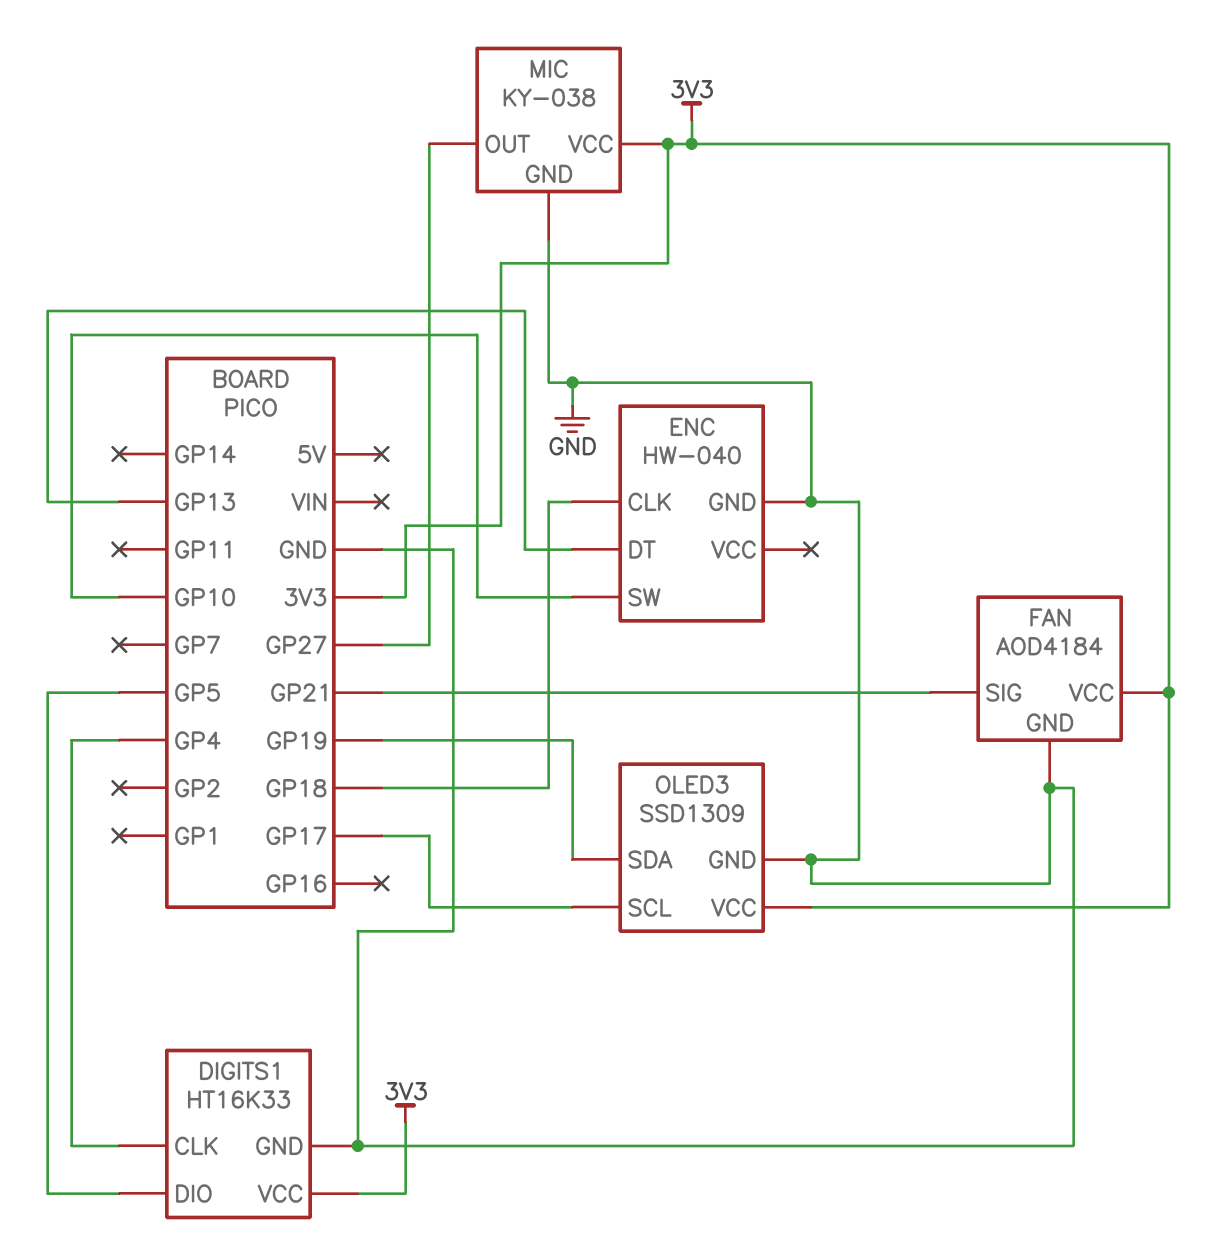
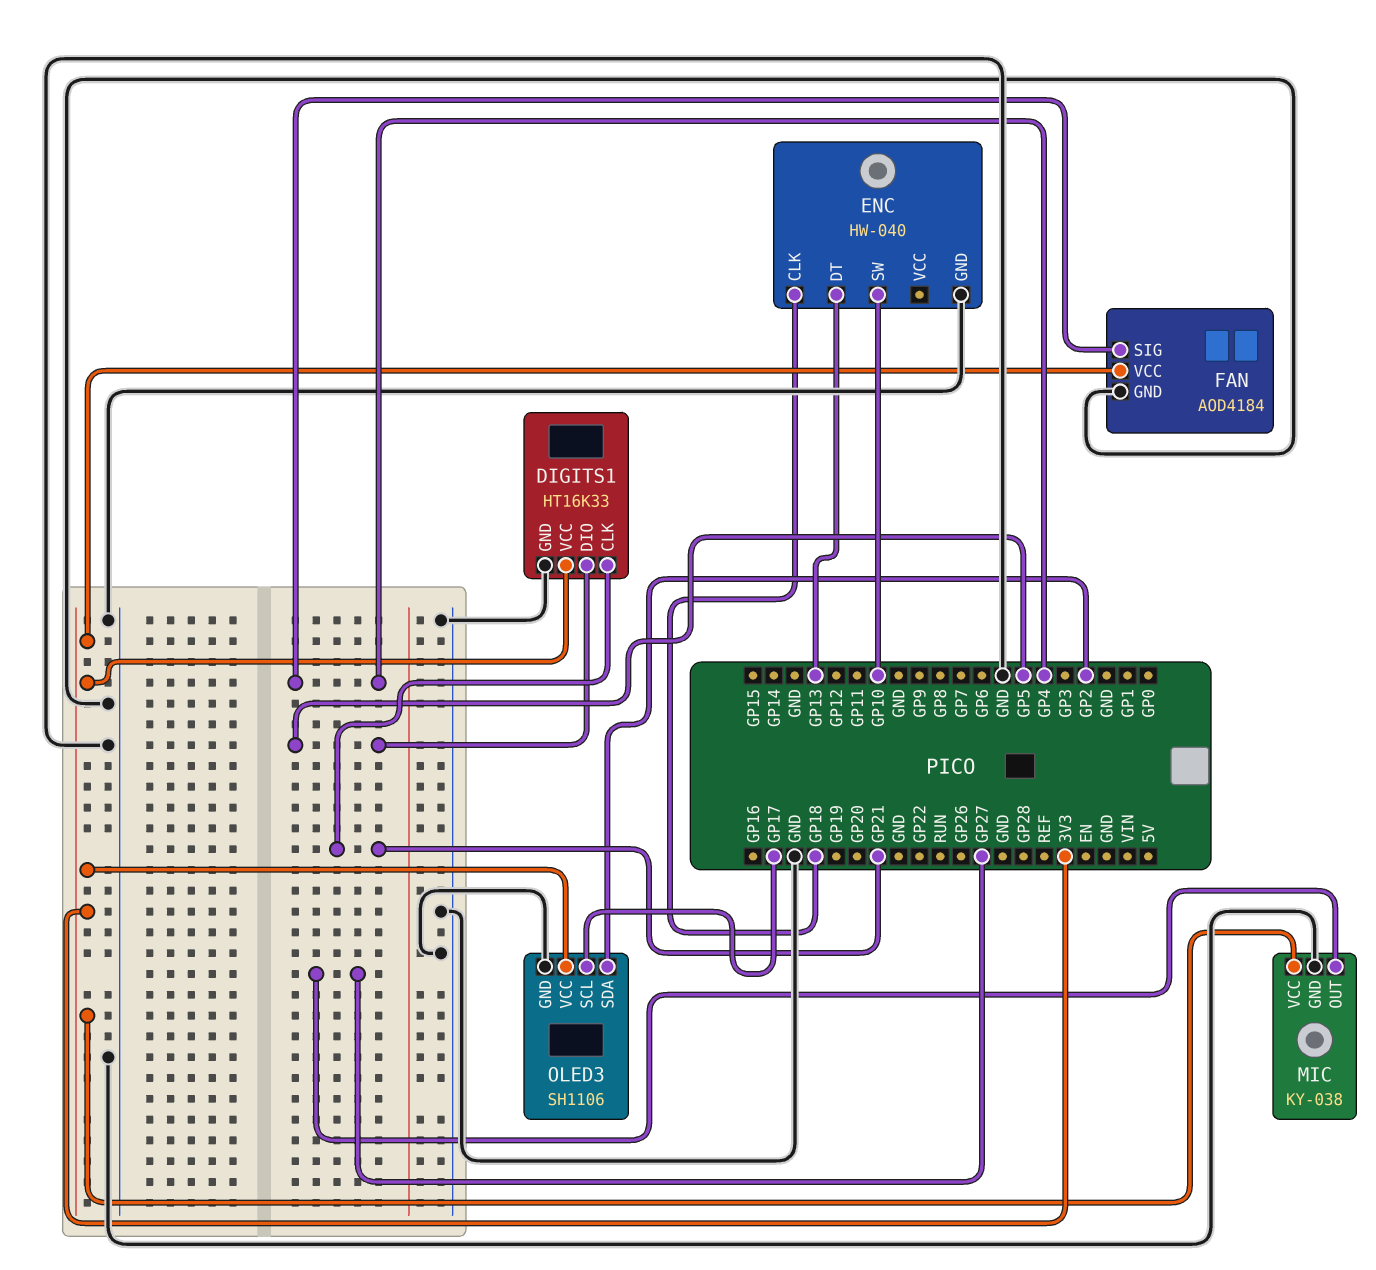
DIGITS1 pin CLK: GP4 -> GP21
FAN pin SIG: GP21 -> GP4
OLED3: SSD1309 -> SH1106
OLED3 pin SDA: GP19 -> GP2

